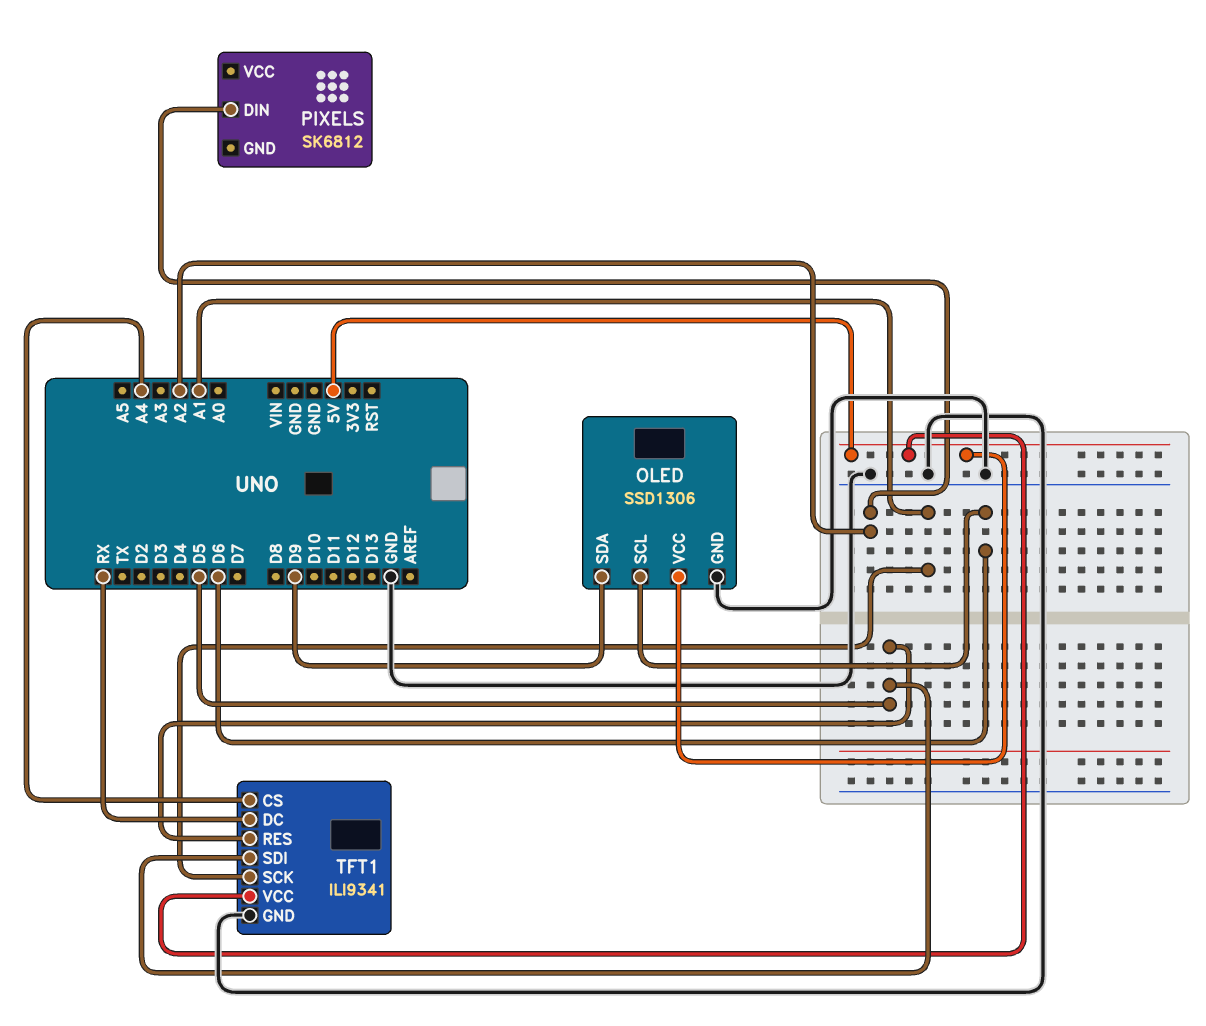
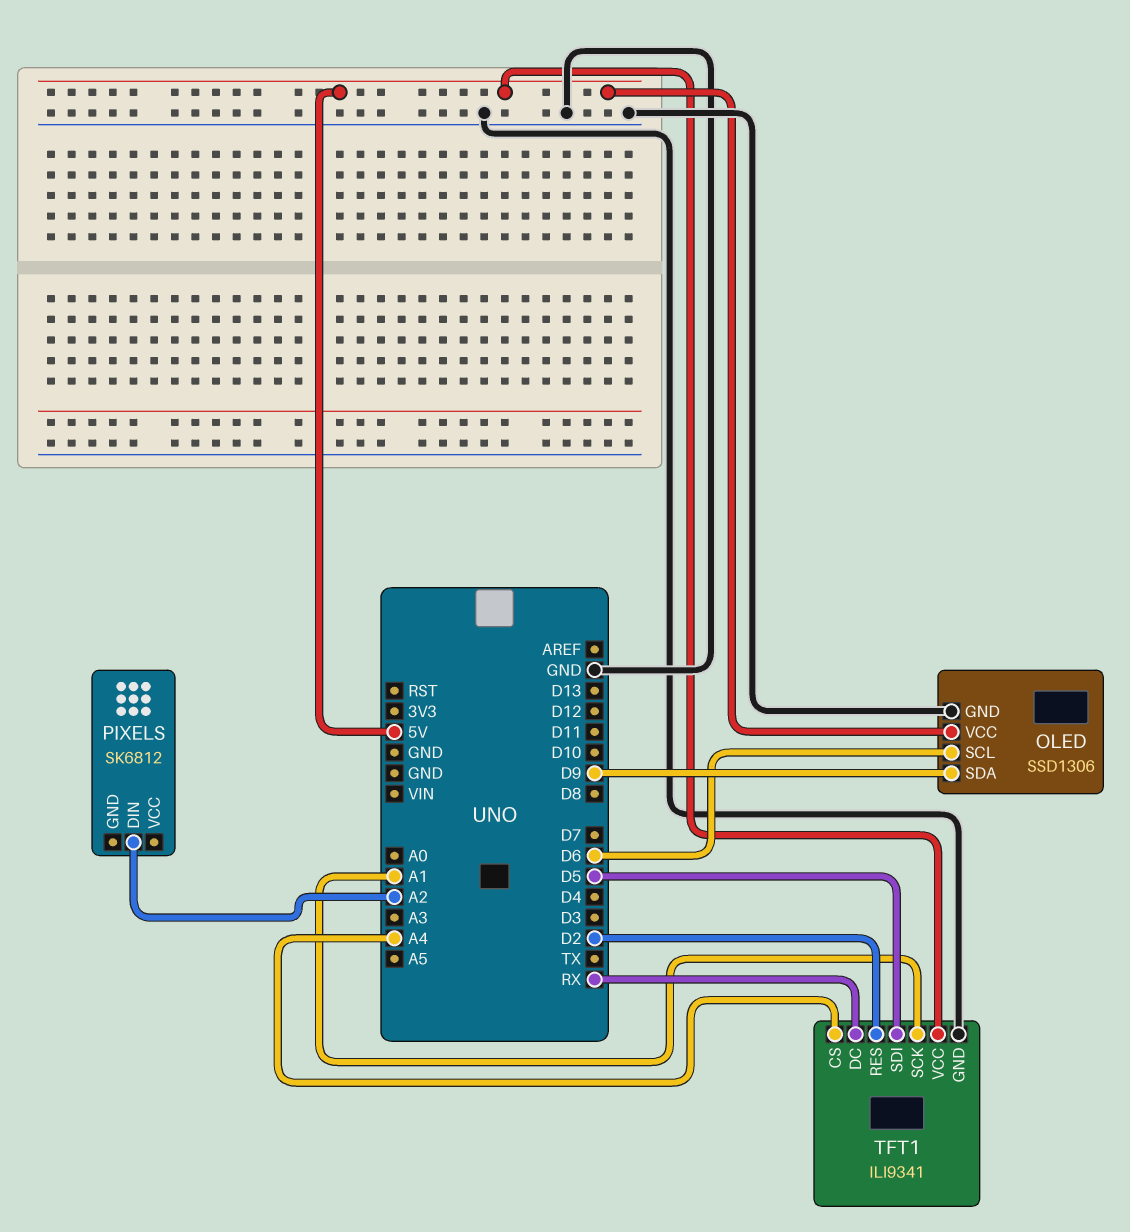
TFT1 pin RES: D5 -> D2

